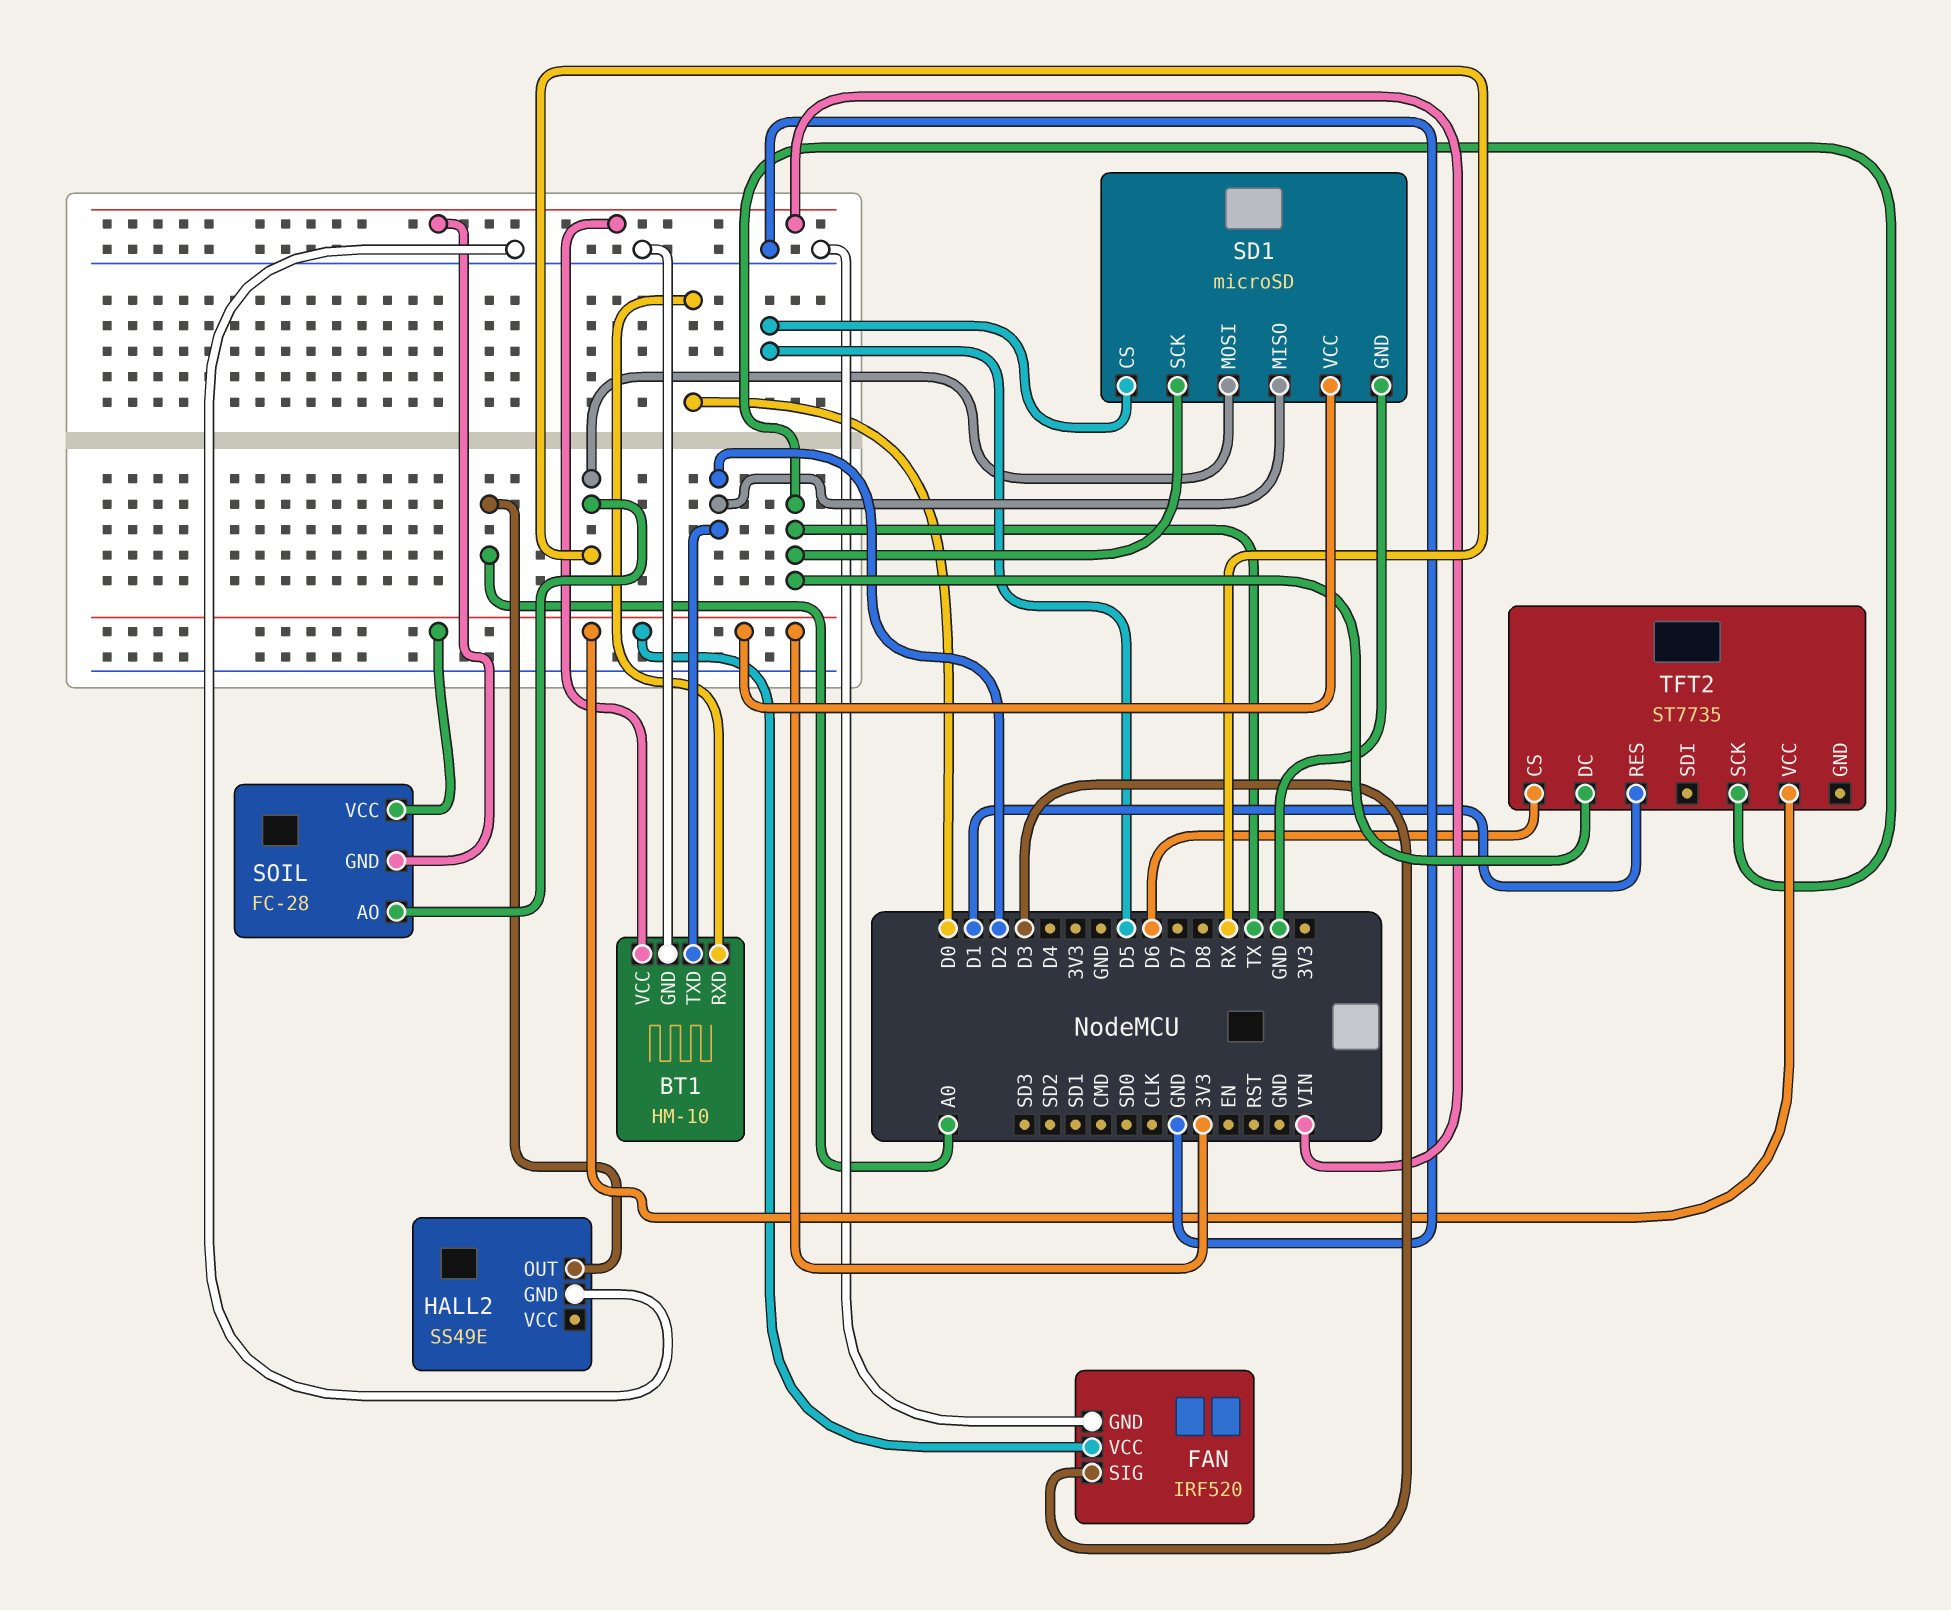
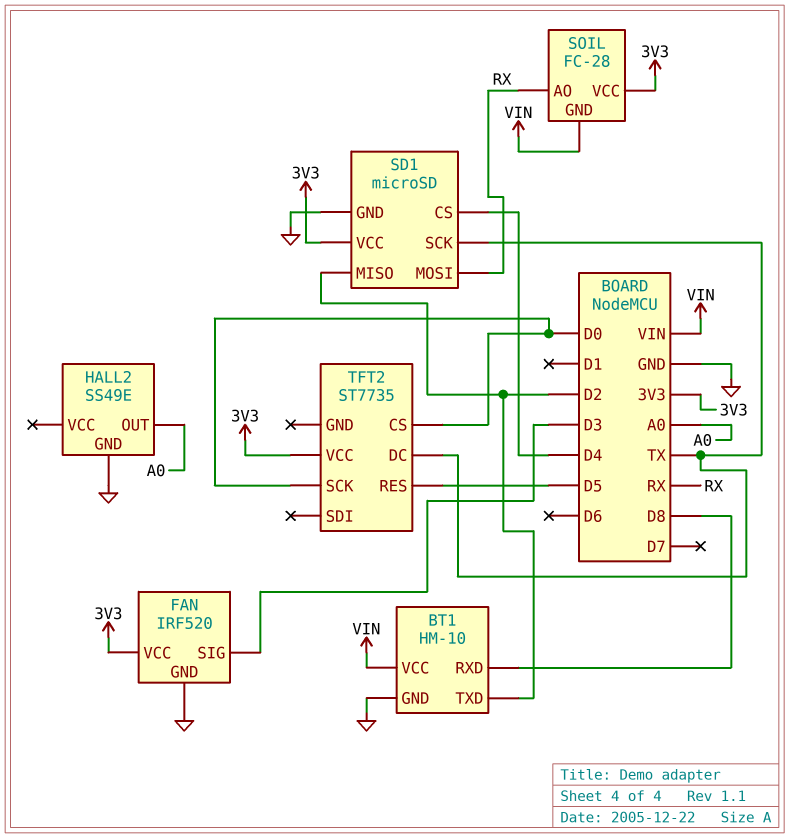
BT1 pin RXD: D0 -> D8
SD1 pin CS: D5 -> D4
TFT2 pin CS: D6 -> D0
TFT2 pin RES: D1 -> D5
TFT2 pin SCK: TX -> D0

